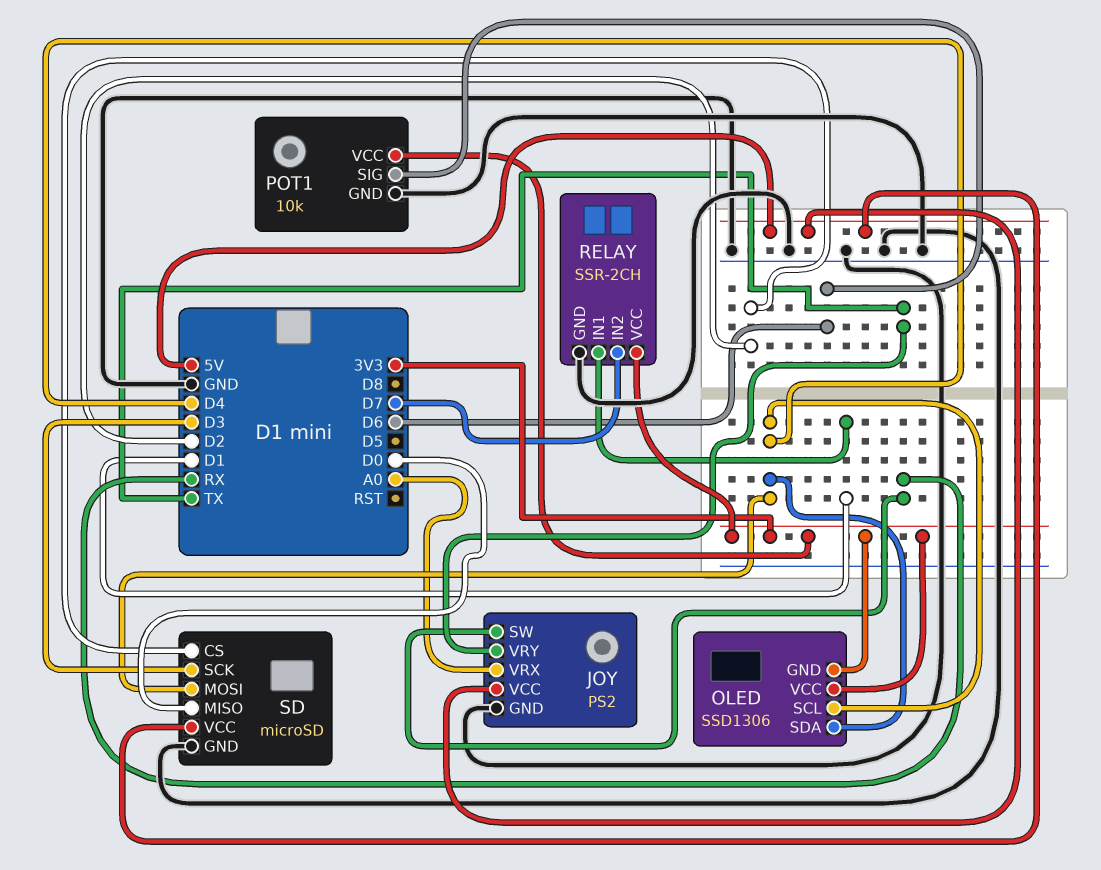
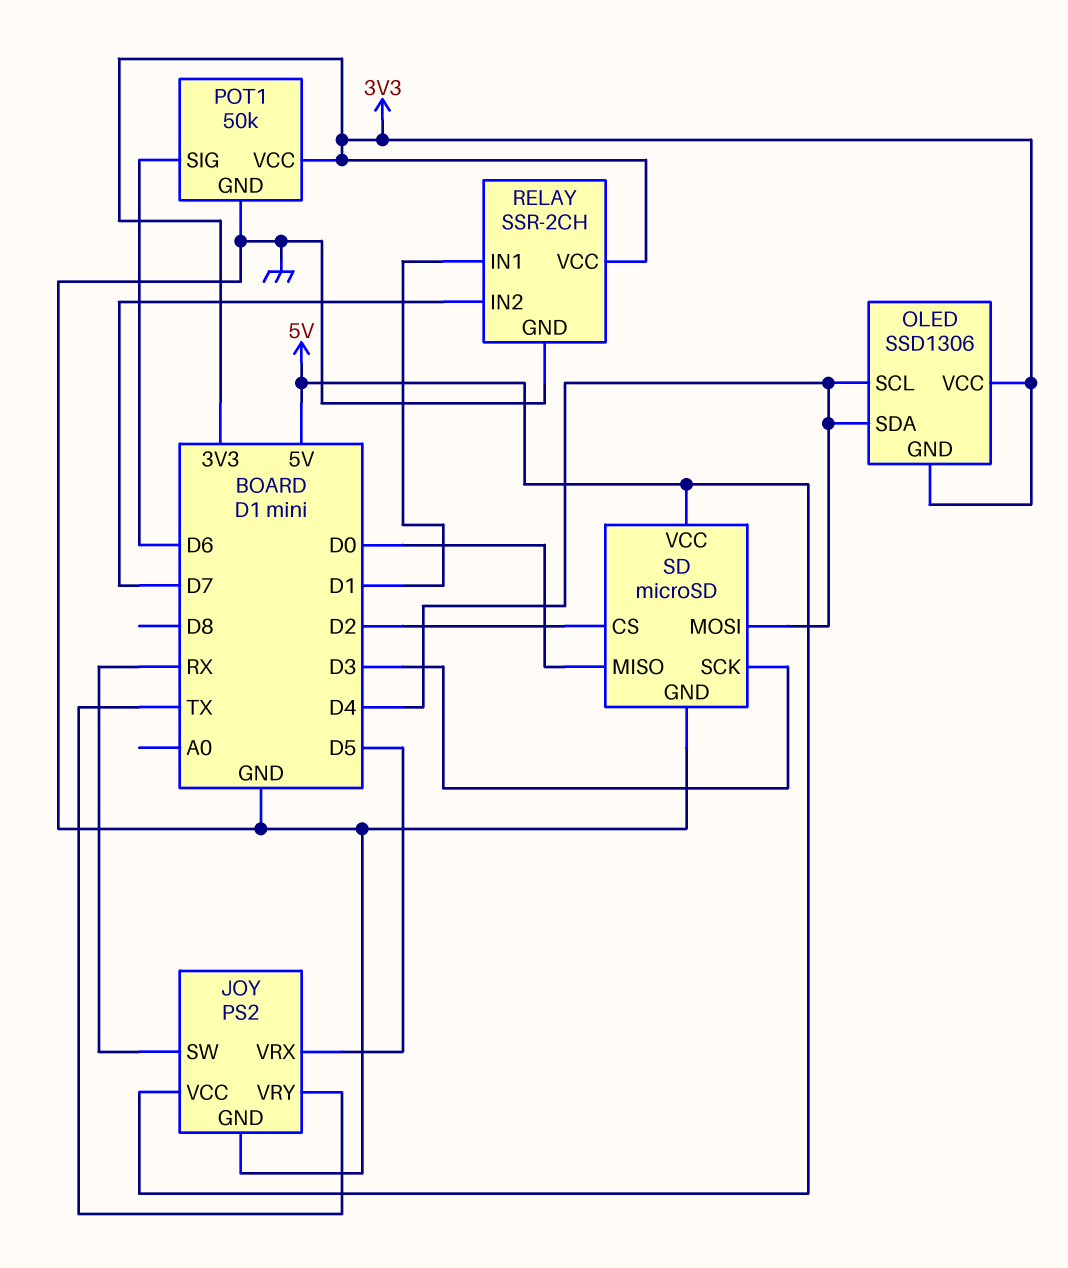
JOY pin VRX: A0 -> D5
POT1: 10k -> 50k

